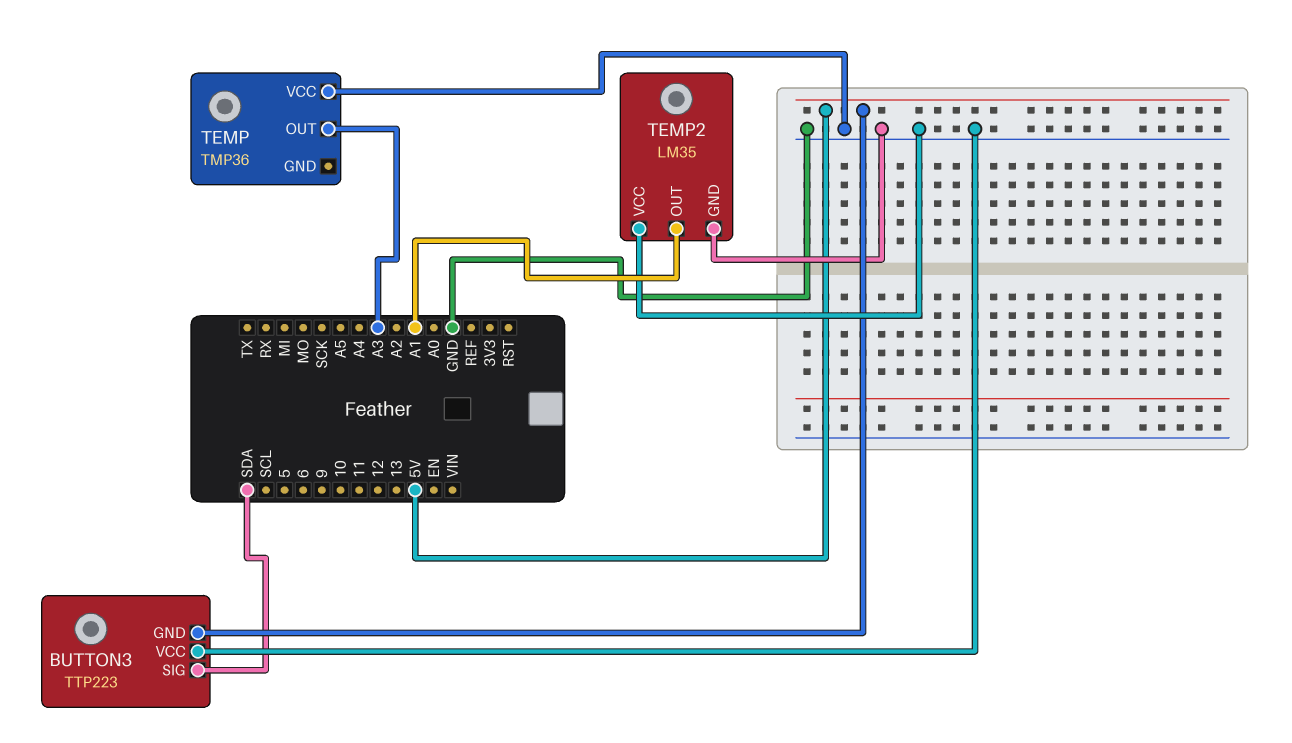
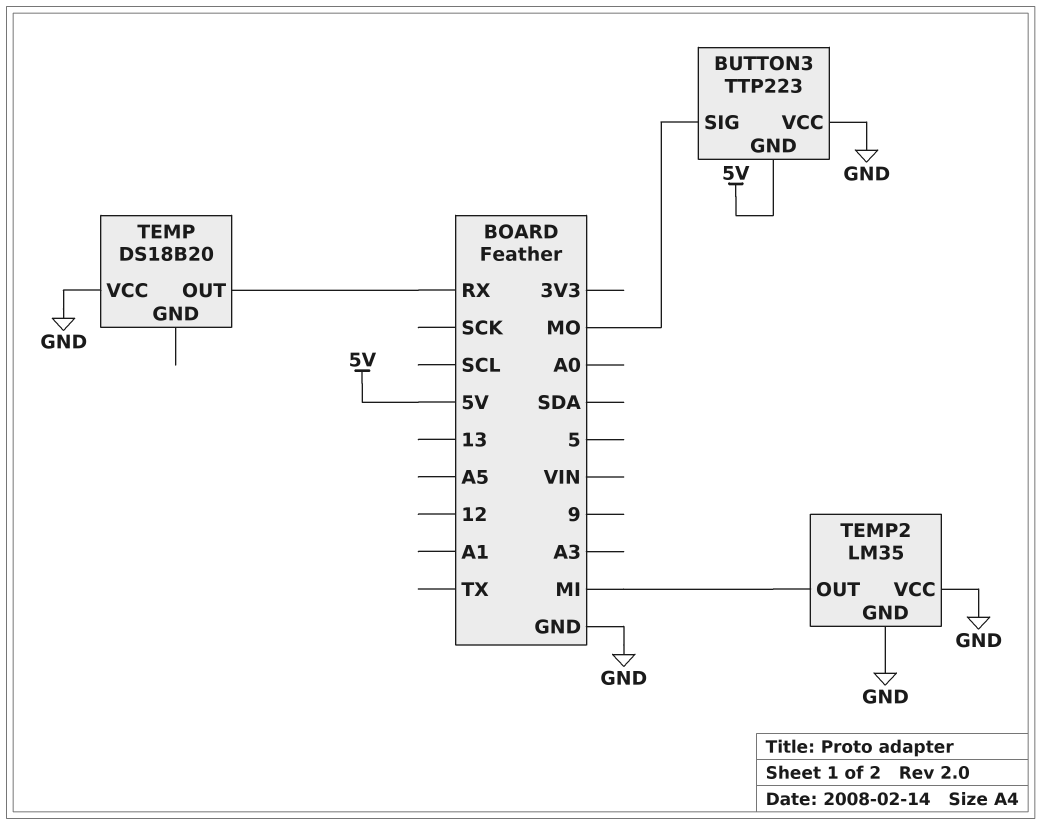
BUTTON3 pin SIG: SDA -> MO
TEMP: TMP36 -> DS18B20
TEMP pin OUT: A3 -> RX
TEMP2 pin OUT: A1 -> MI

